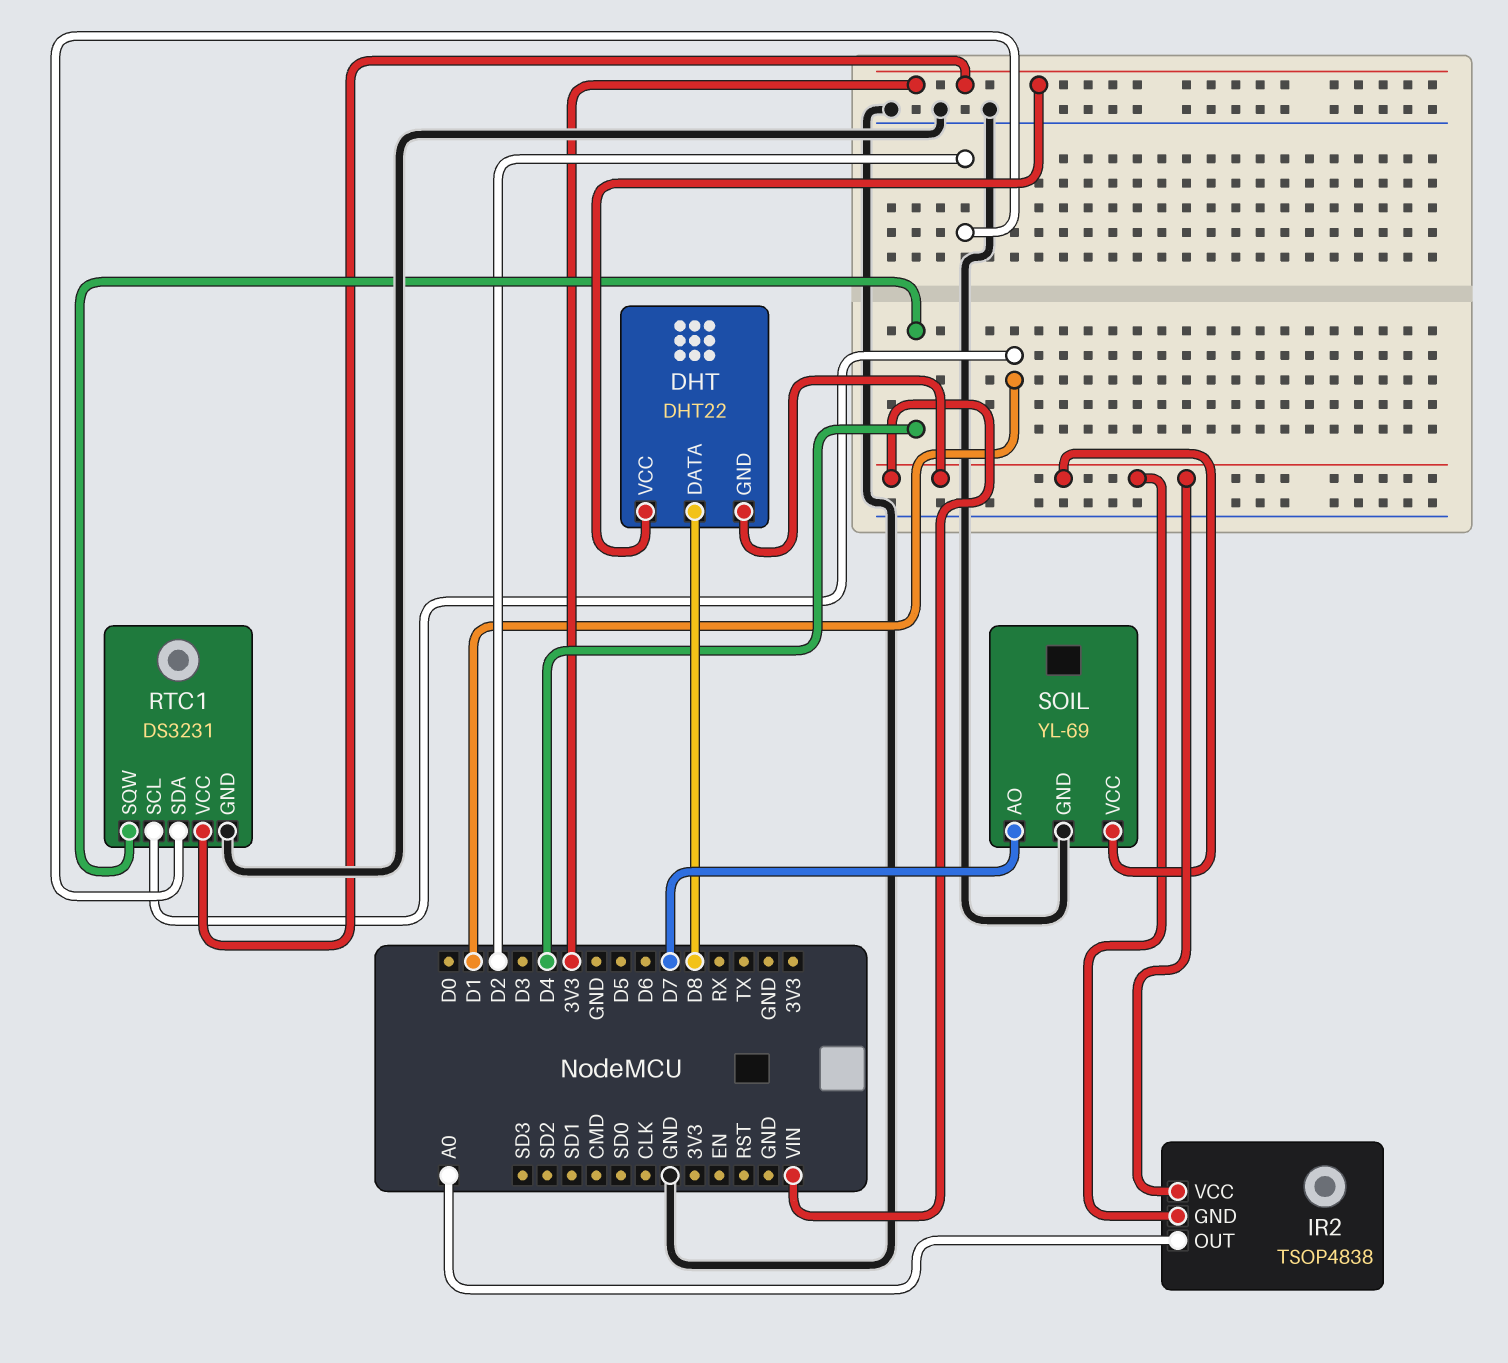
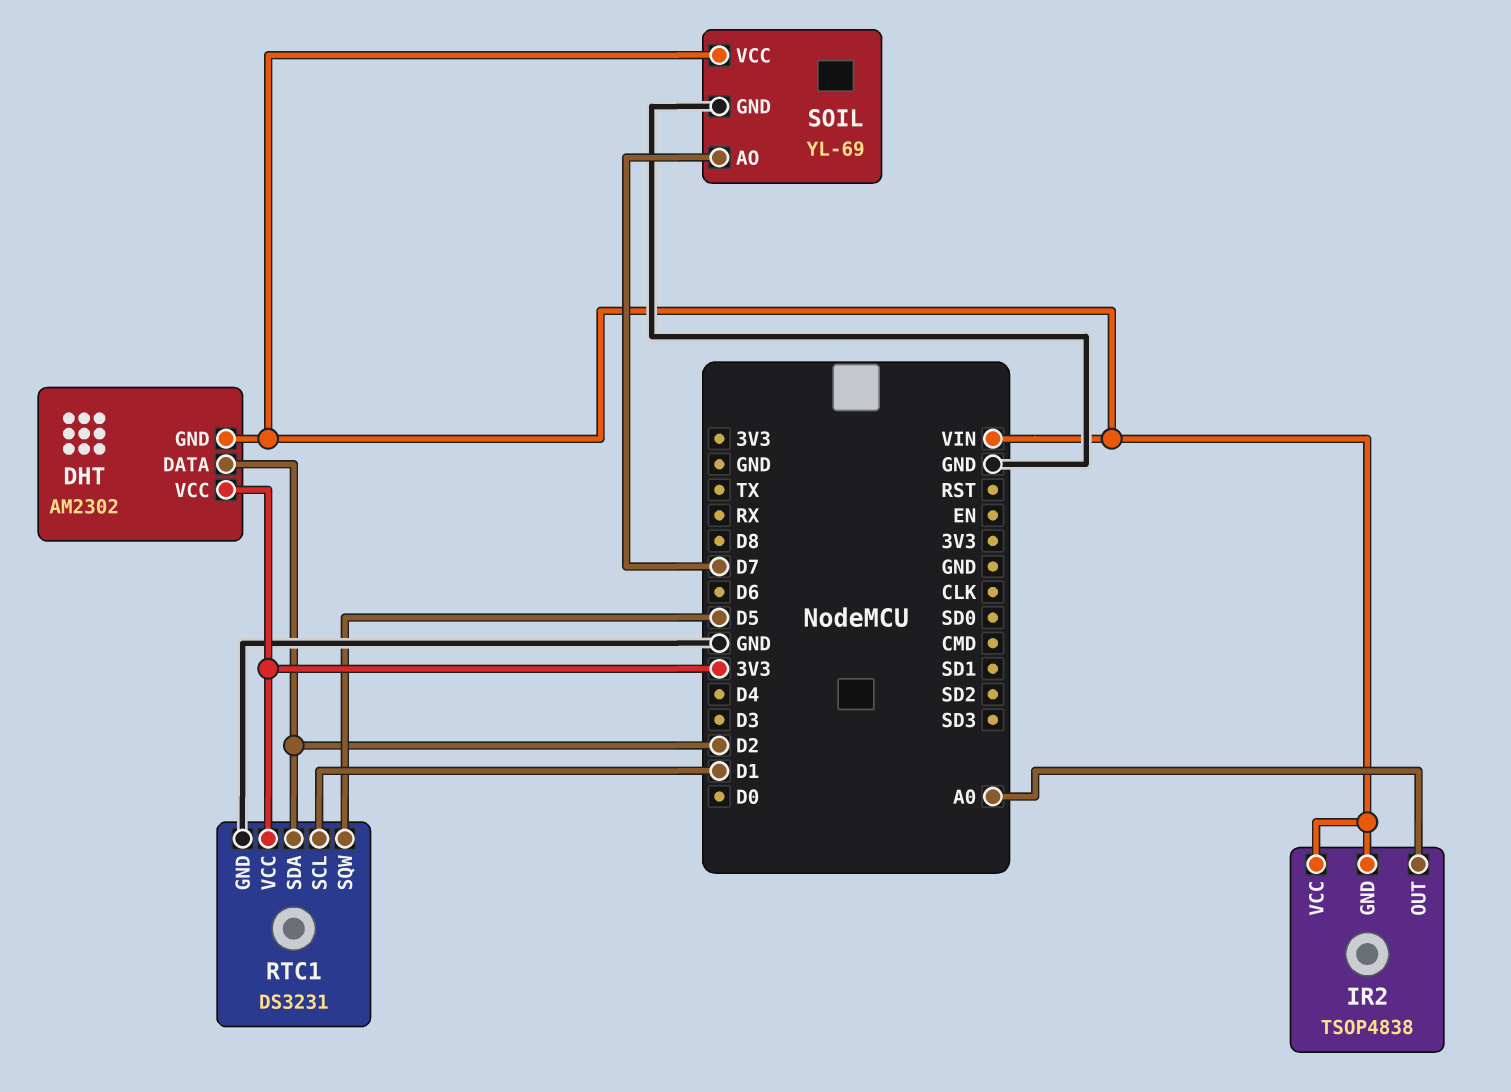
DHT: DHT22 -> AM2302
DHT pin DATA: D8 -> D2
RTC1 pin SQW: D4 -> D5

